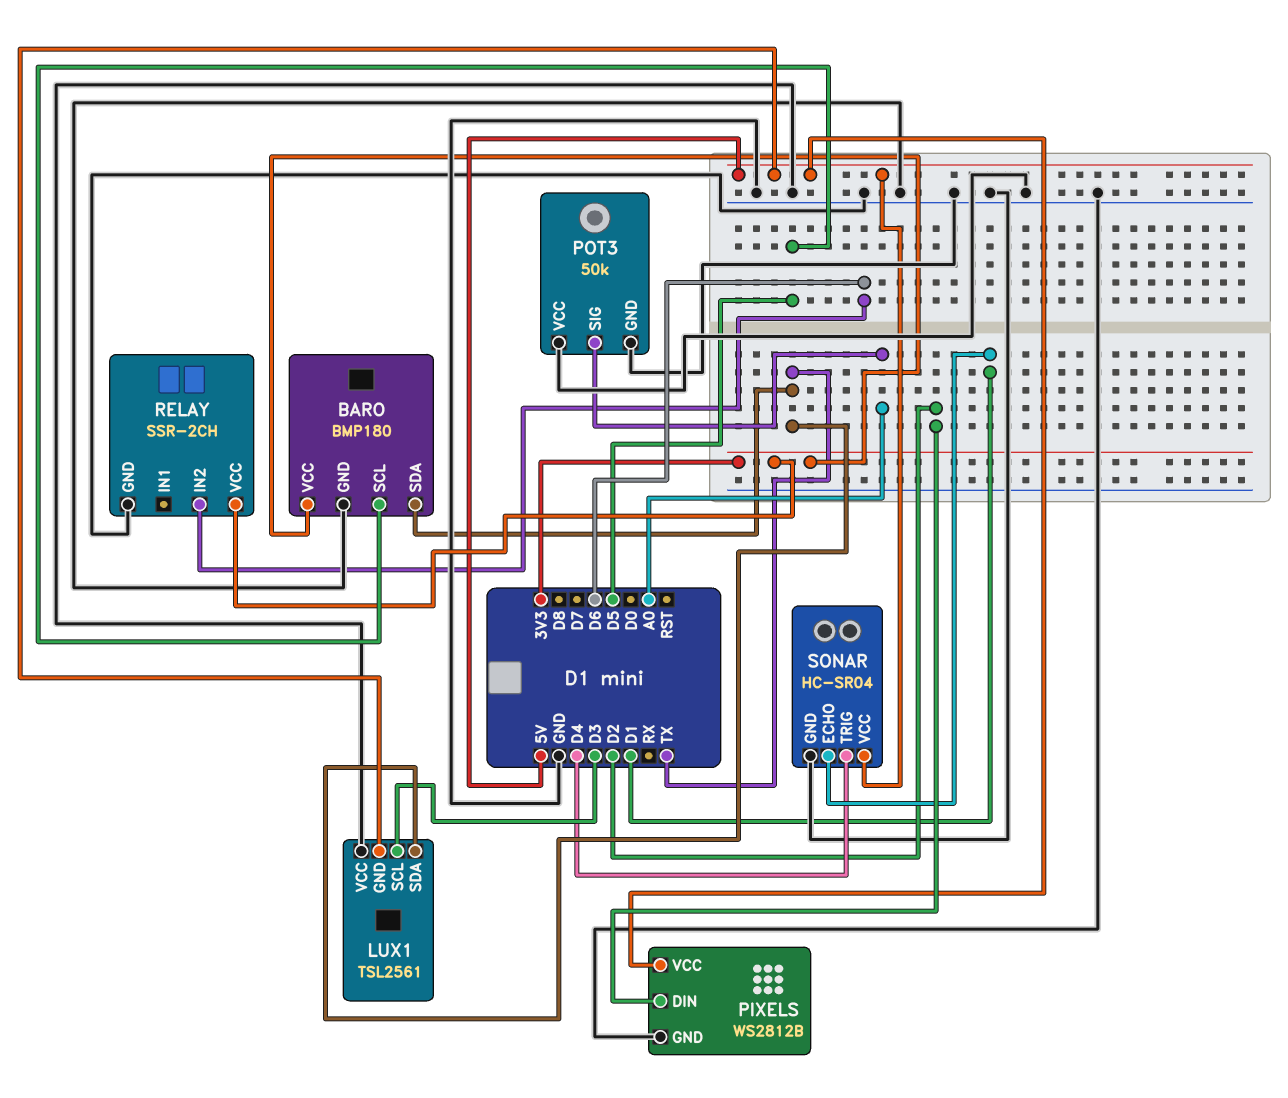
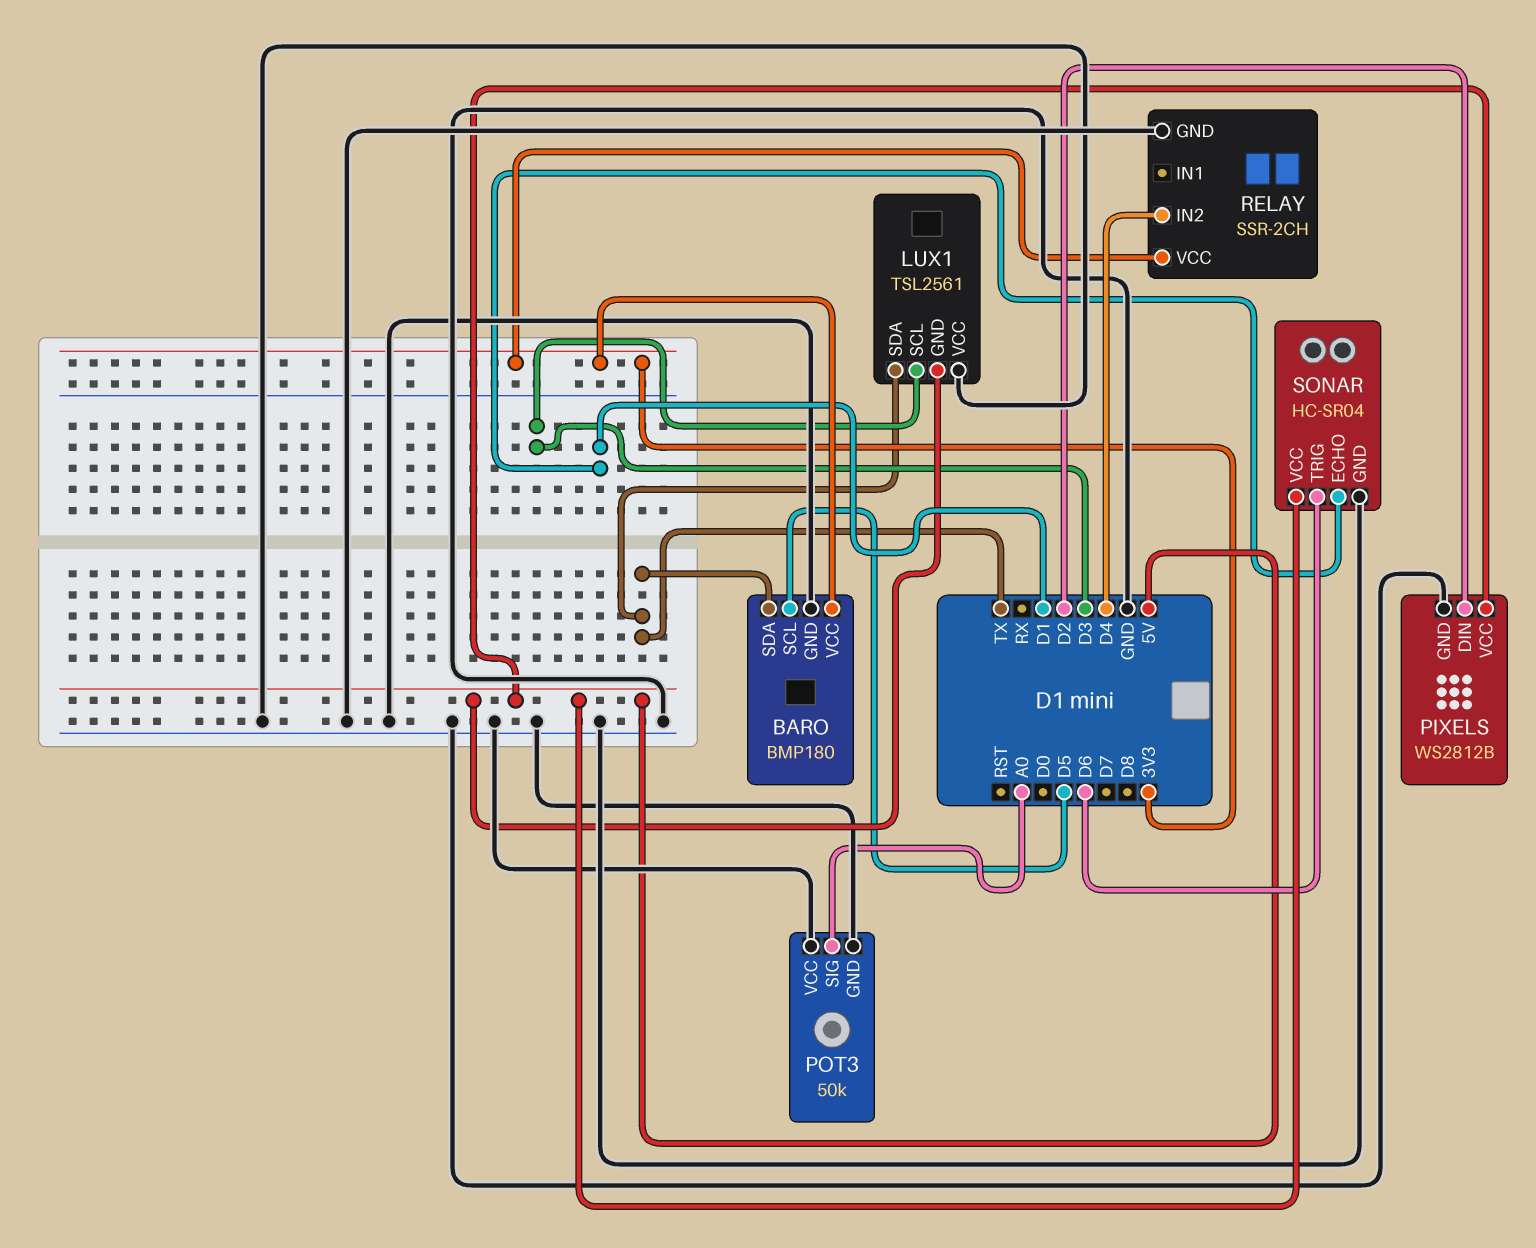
RELAY pin IN2: D6 -> D4
SONAR pin TRIG: D4 -> D6

